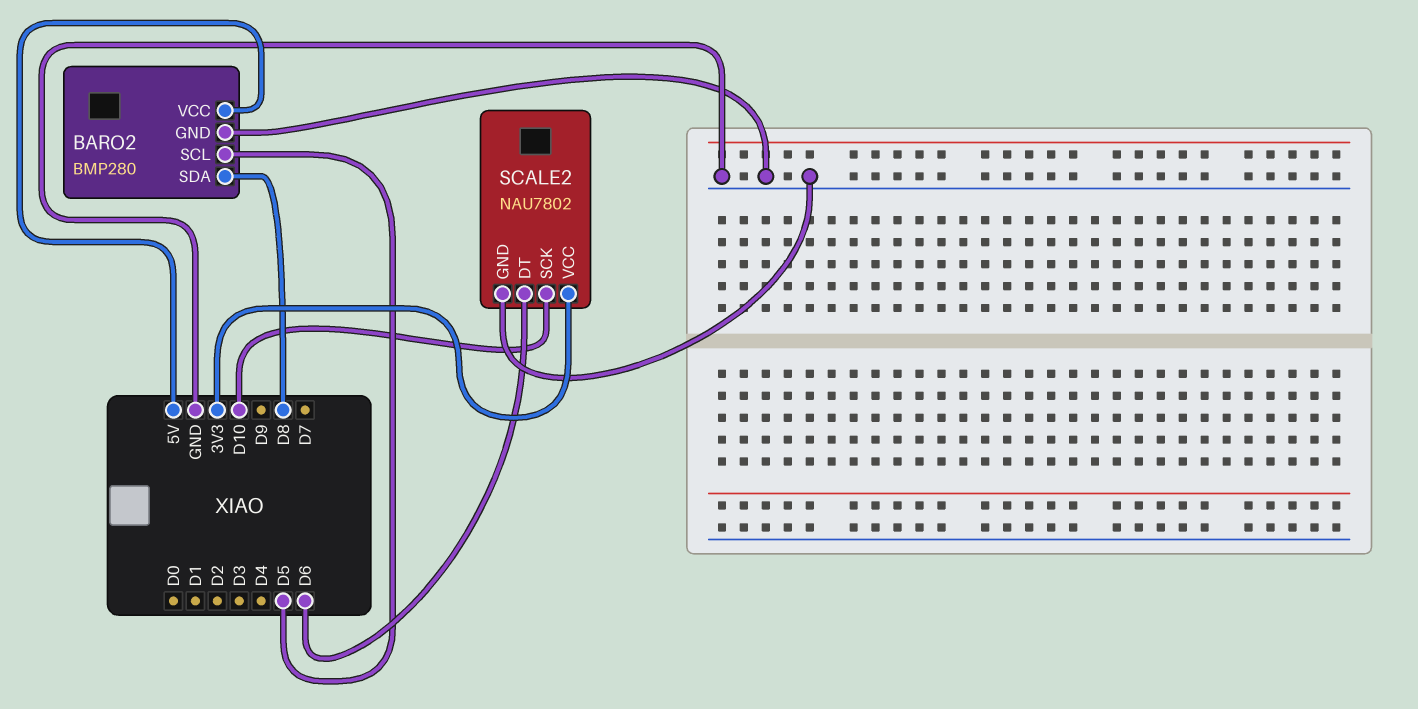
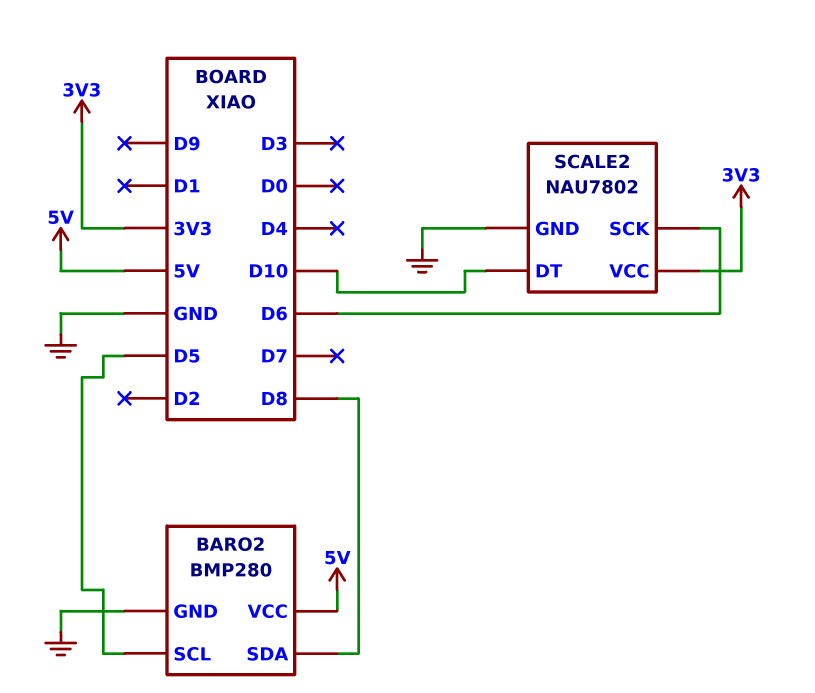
SCALE2 pin DT: D6 -> D10
SCALE2 pin SCK: D10 -> D6

